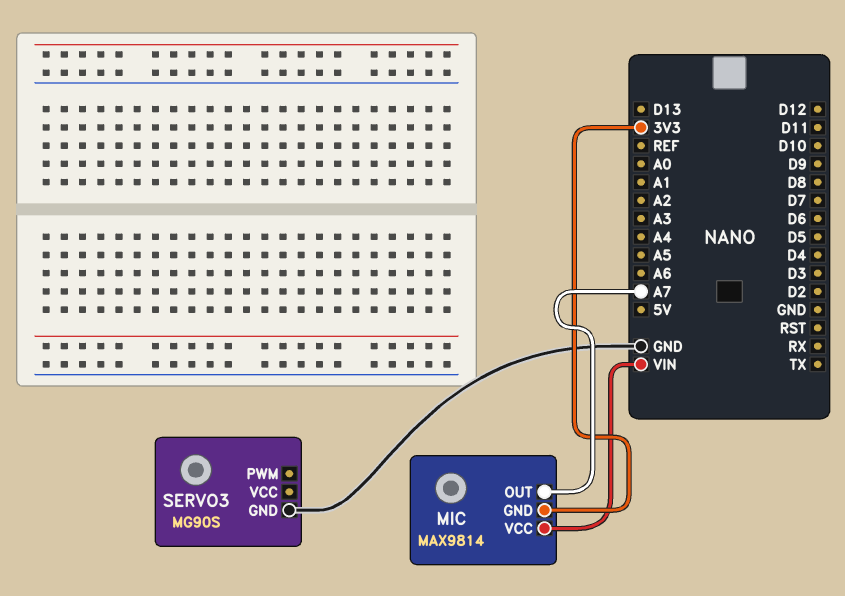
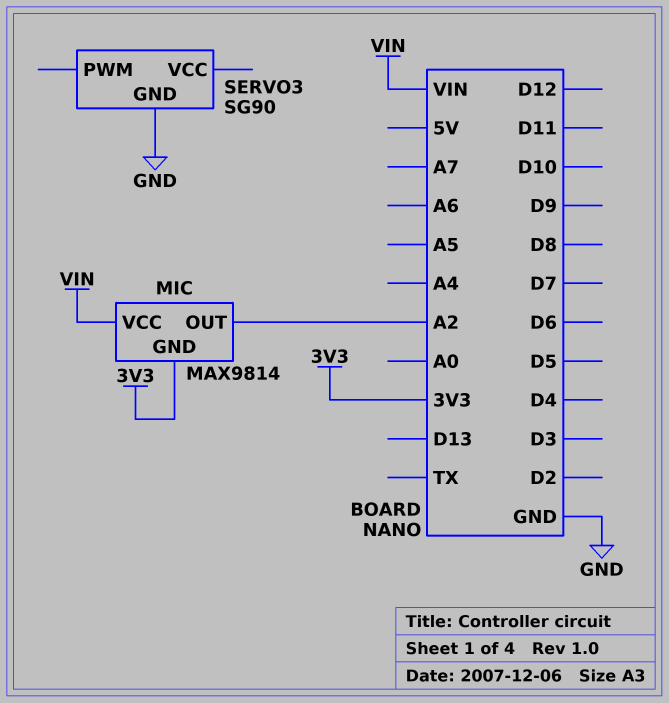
MIC pin OUT: A7 -> A2
SERVO3: MG90S -> SG90

